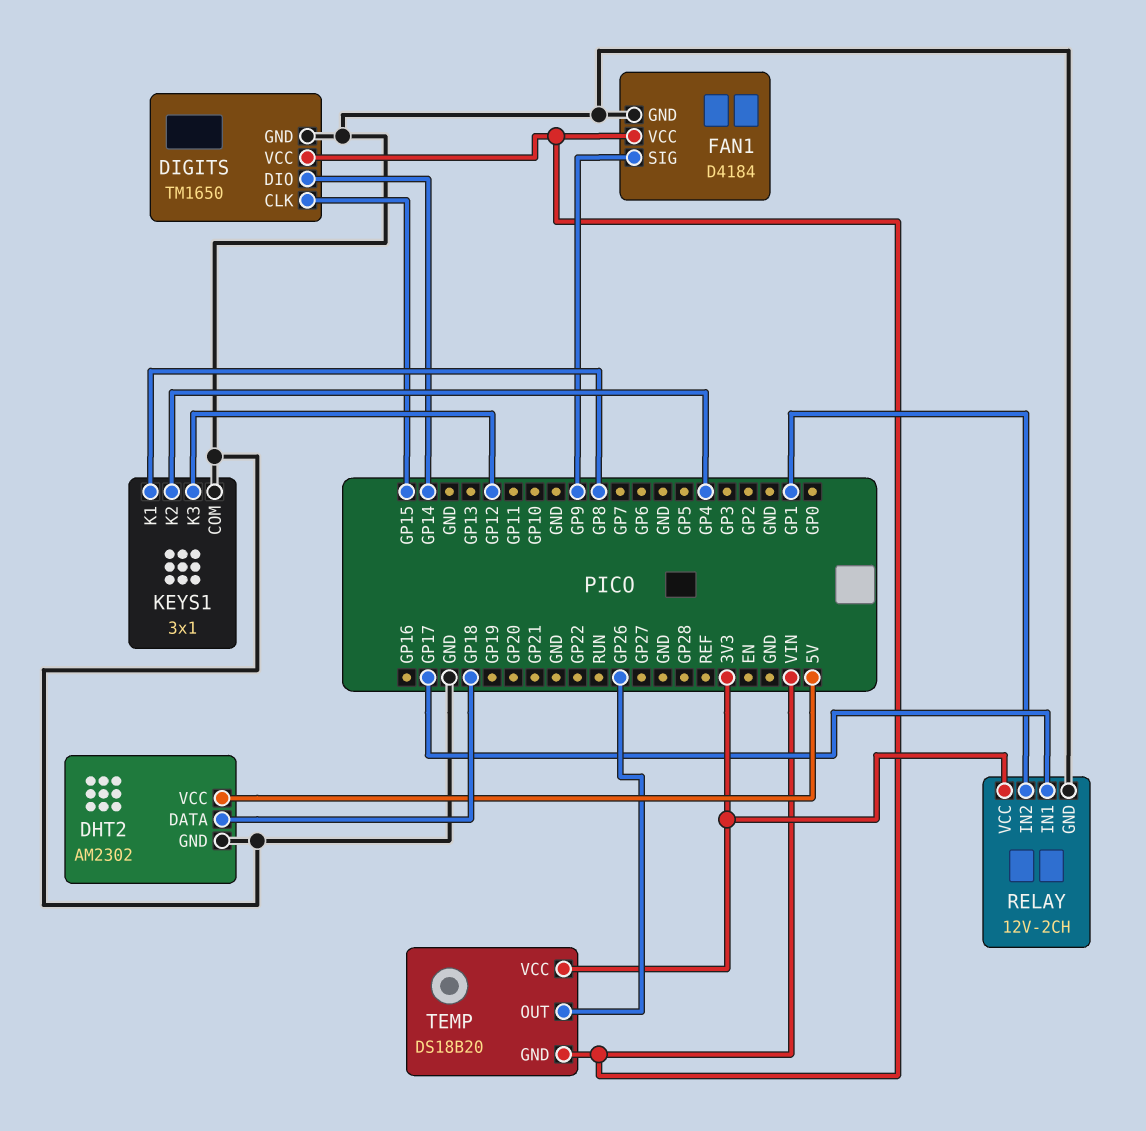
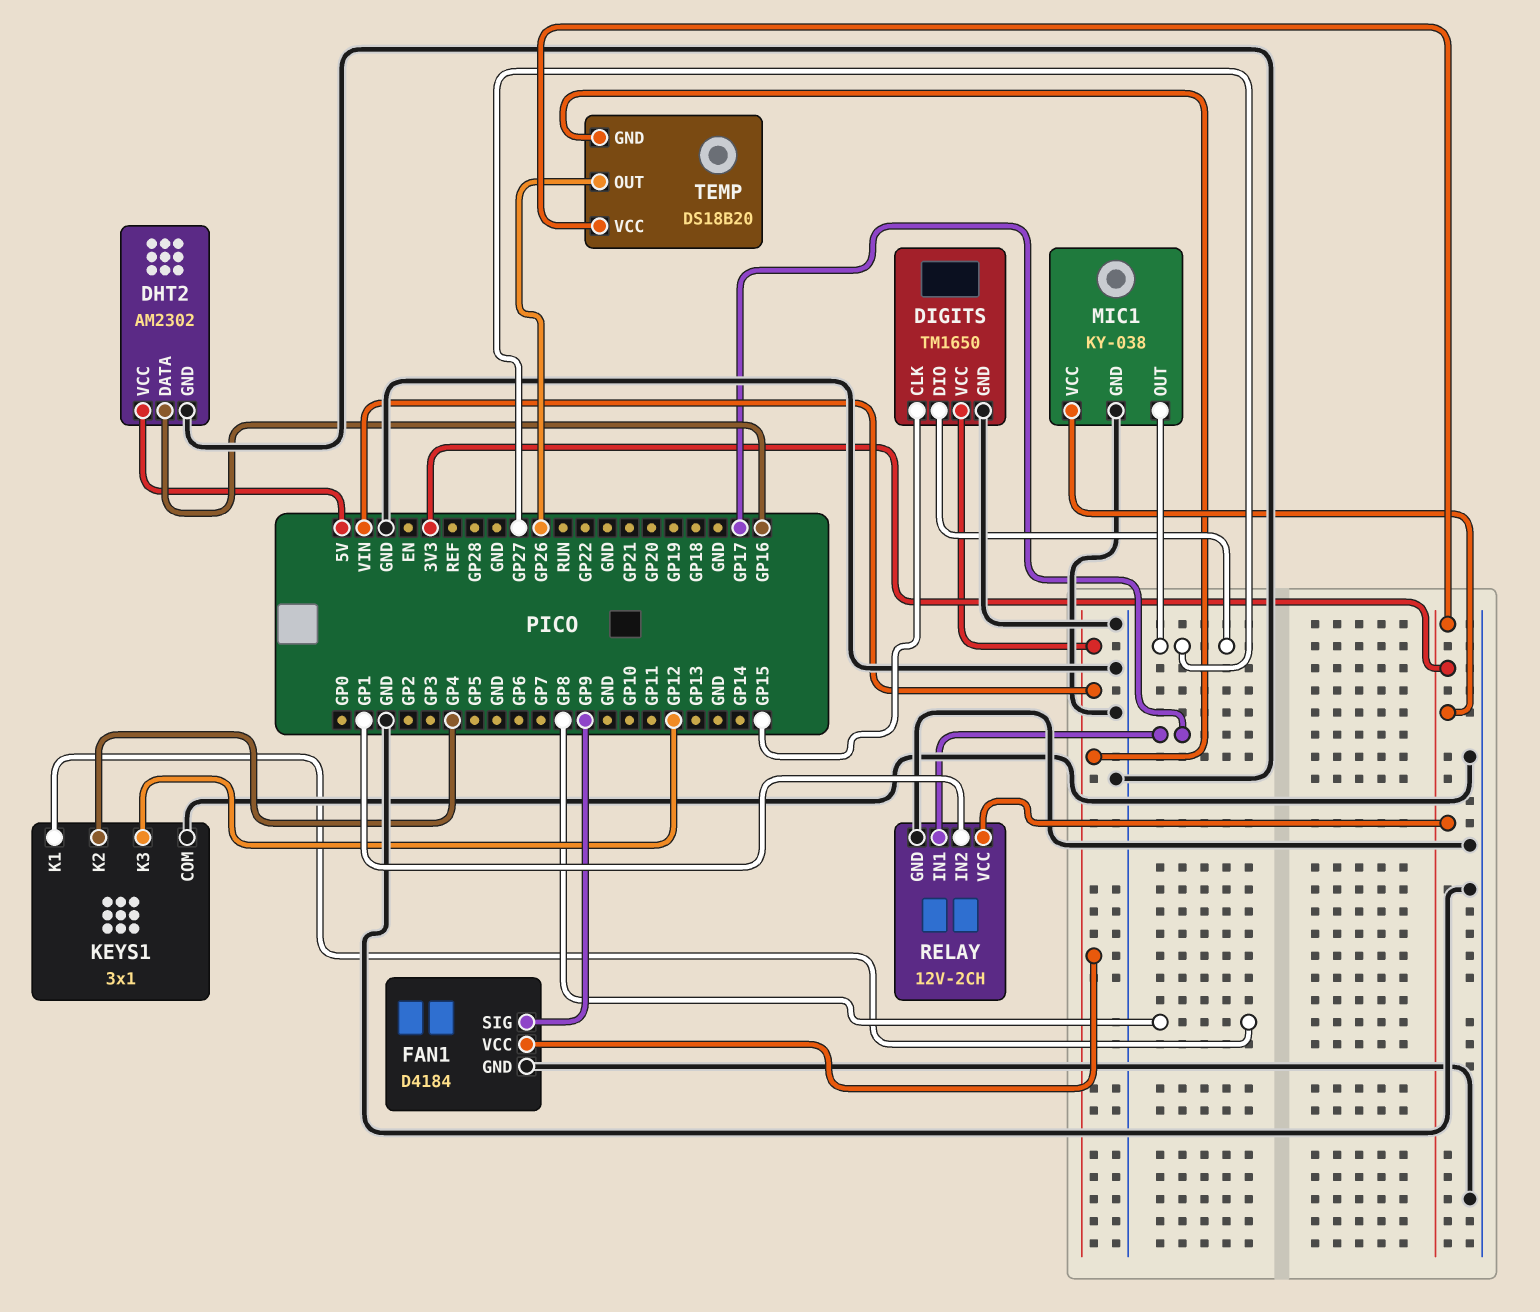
DHT2 pin DATA: GP18 -> GP16
DIGITS pin DIO: GP14 -> GP27
MIC1: none -> KY-038
MIC1 pin GND: none -> GND
MIC1 pin OUT: none -> GP27
MIC1 pin VCC: none -> 3V3

